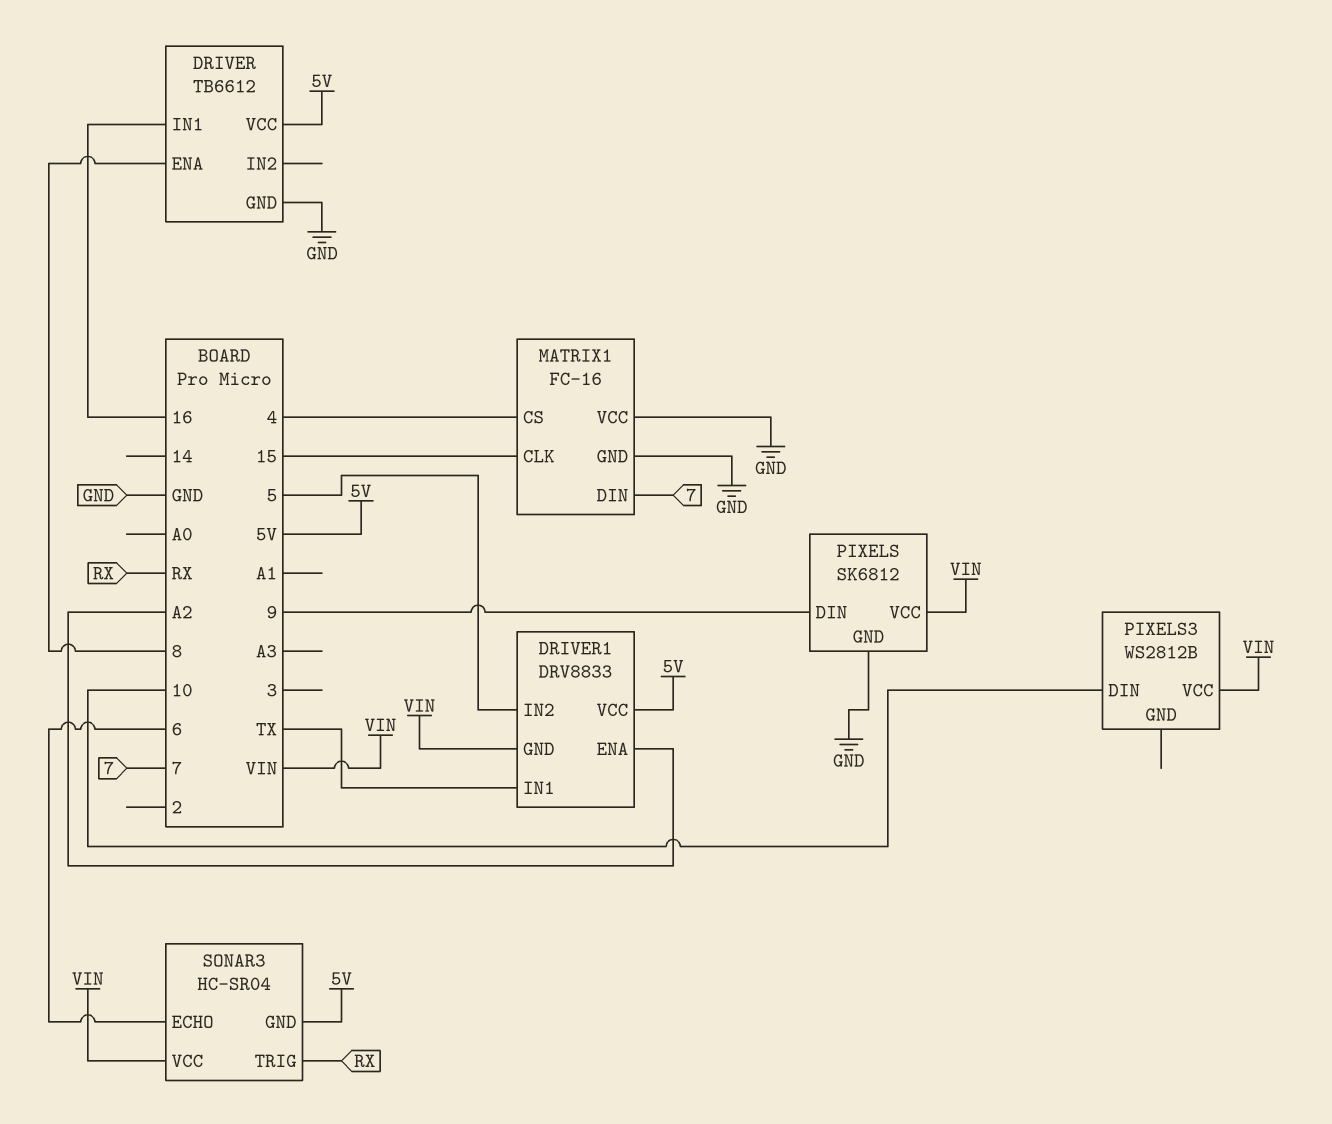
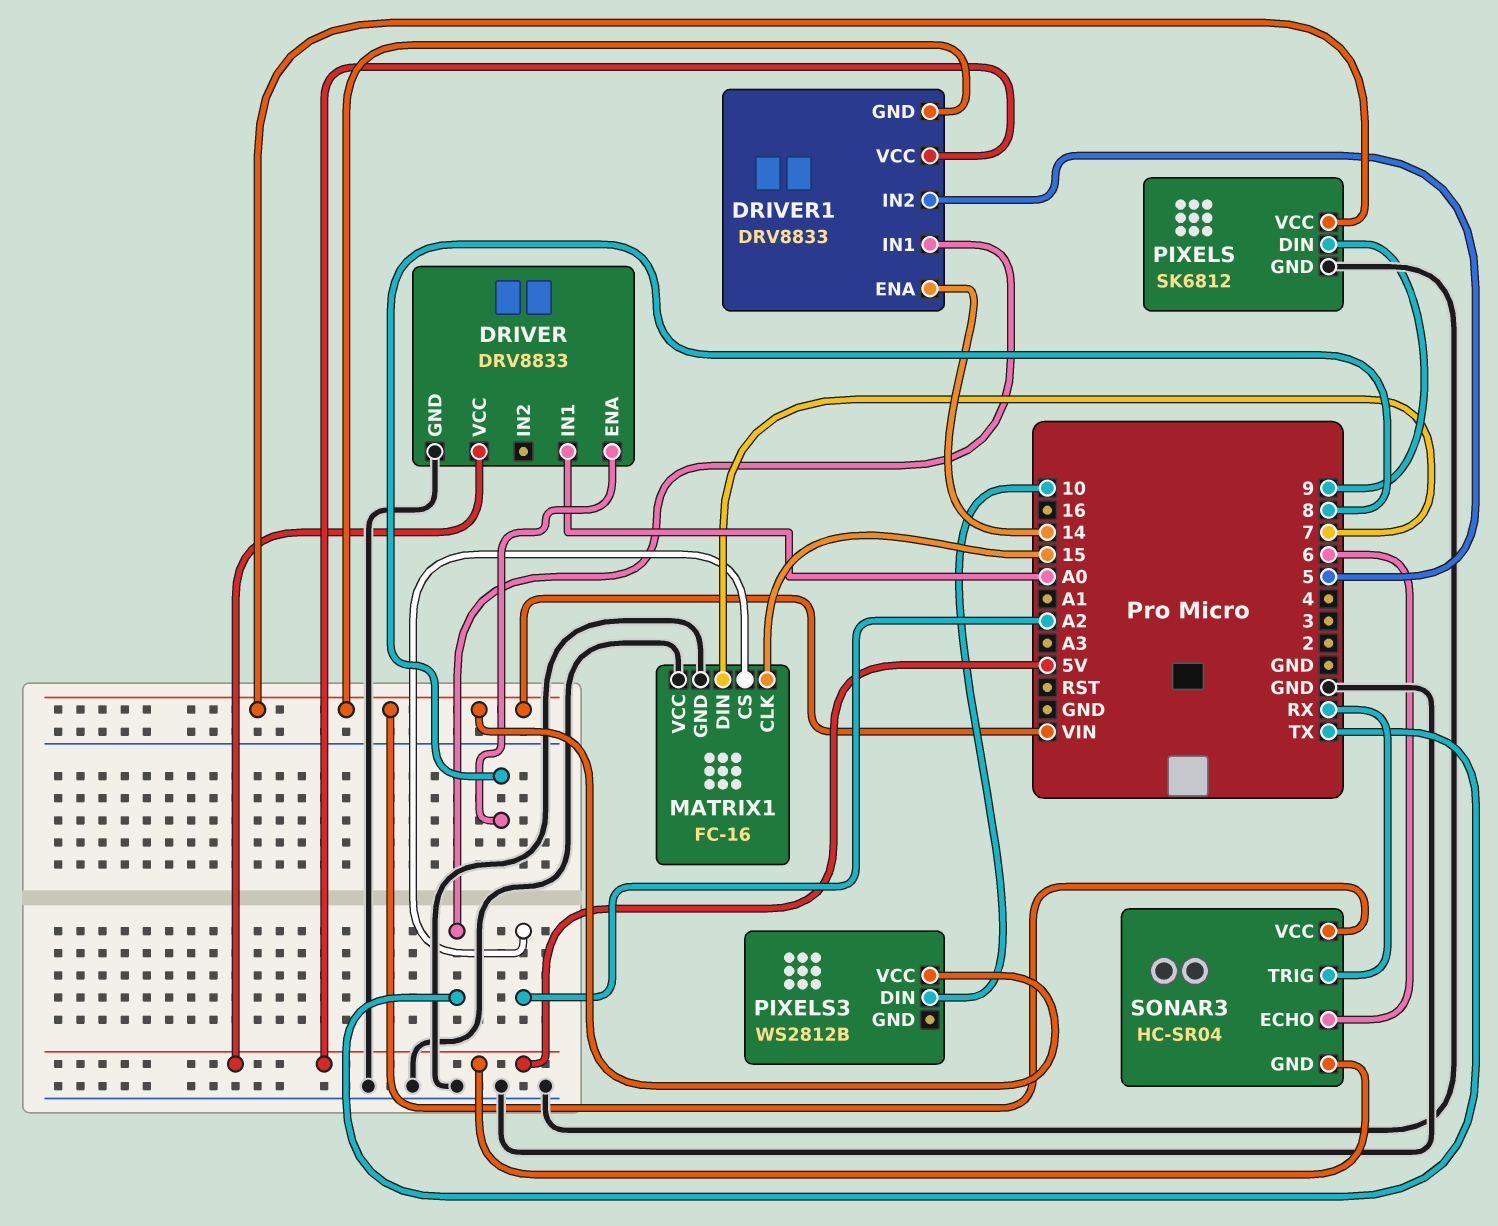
DRIVER: TB6612 -> DRV8833
DRIVER pin IN1: 16 -> A0
DRIVER1 pin ENA: A2 -> 14
MATRIX1 pin CS: 4 -> A2

